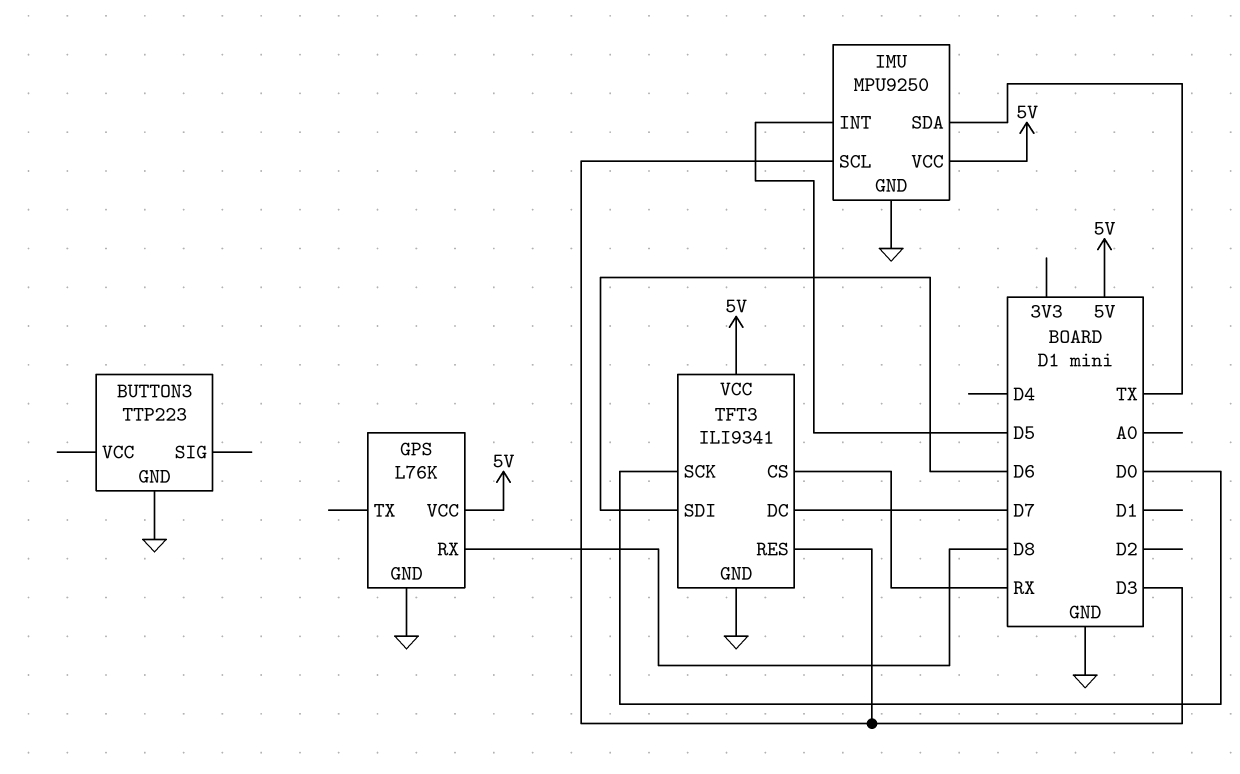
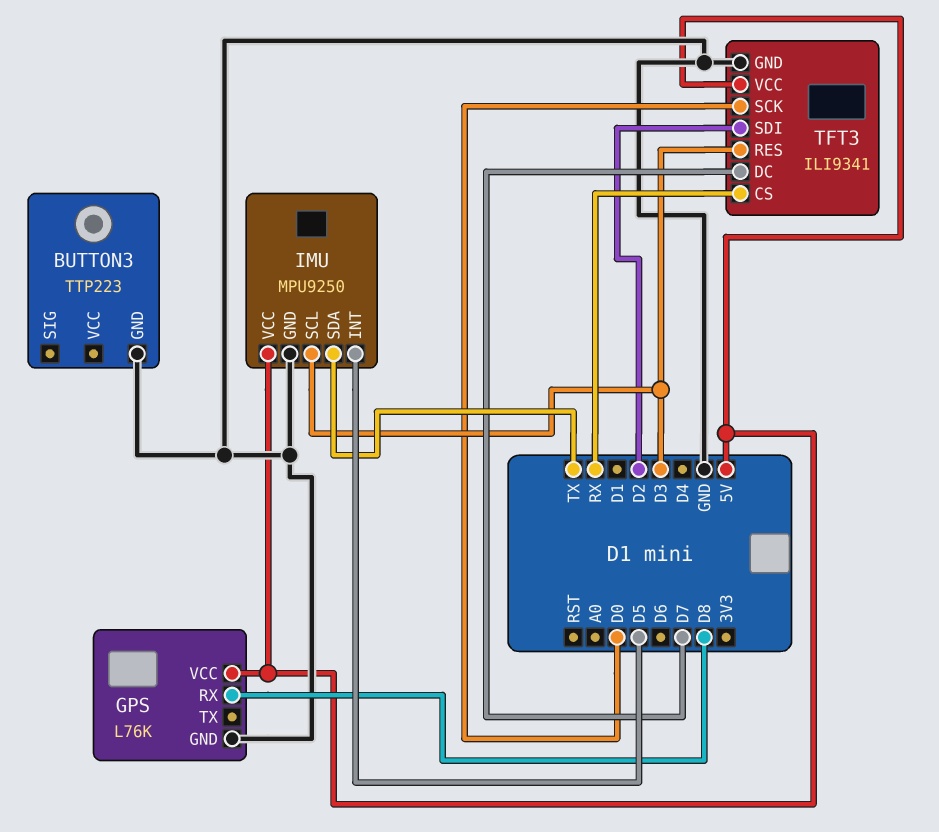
TFT3 pin SDI: D6 -> D2

